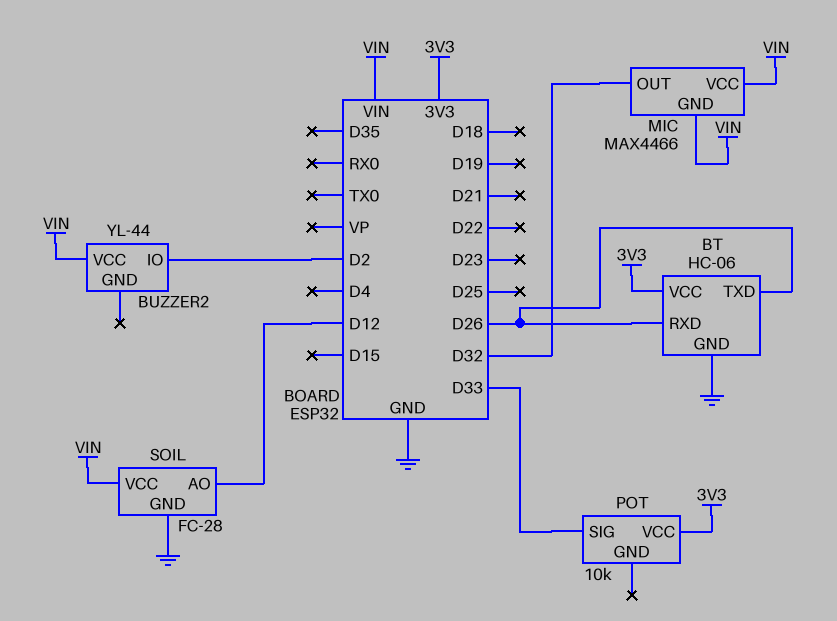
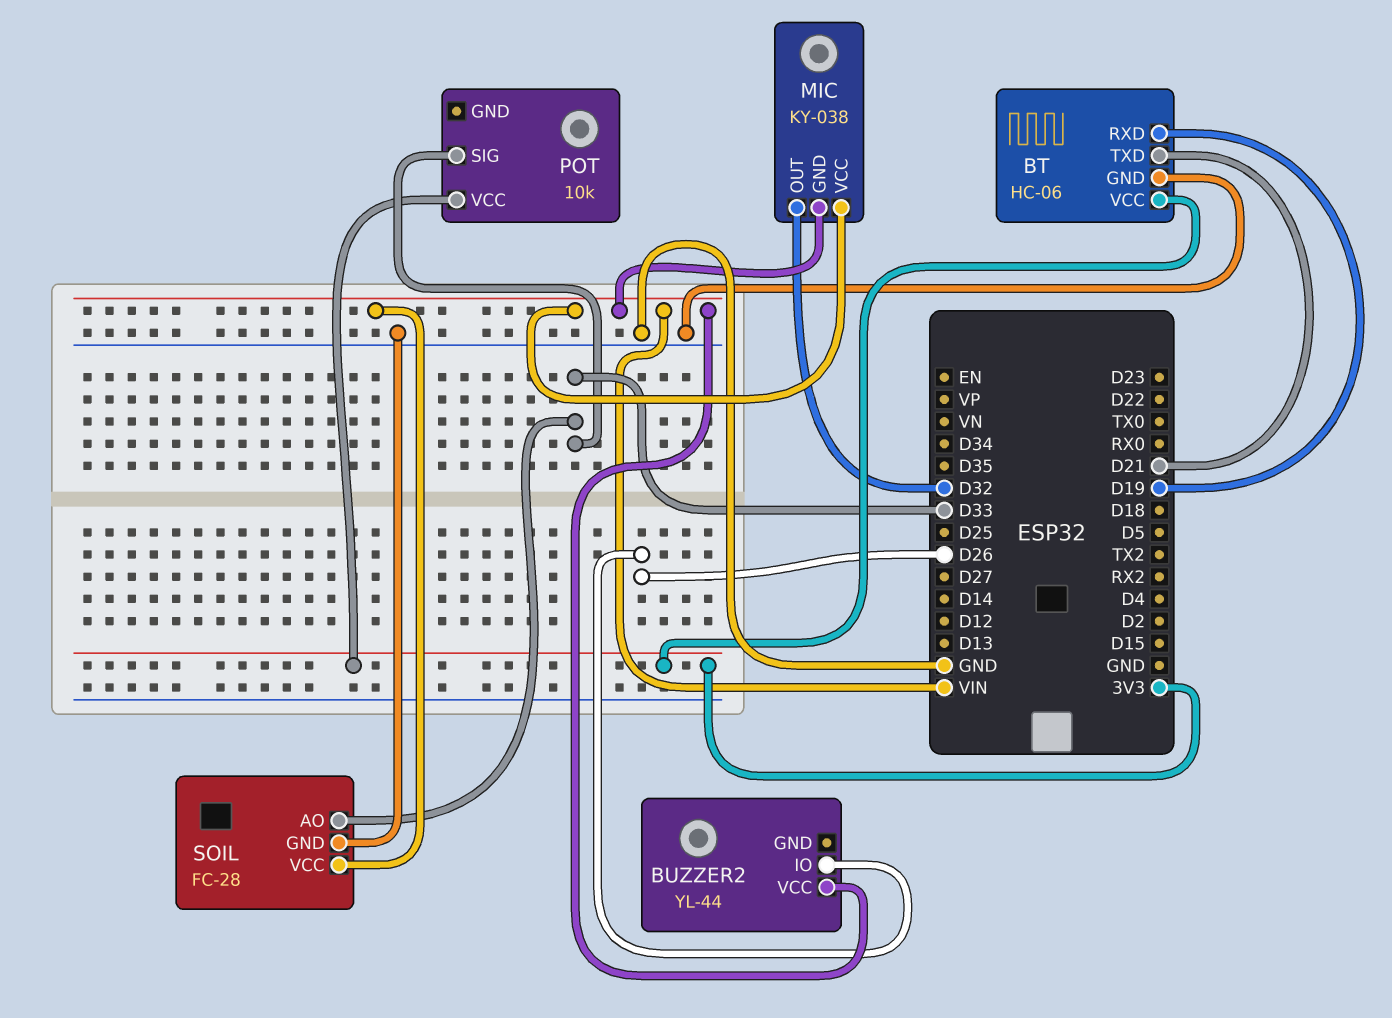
BT pin RXD: D26 -> D19
BT pin TXD: D26 -> D21
BUZZER2 pin IO: D2 -> D26
MIC: MAX4466 -> KY-038
SOIL pin AO: D12 -> D33

